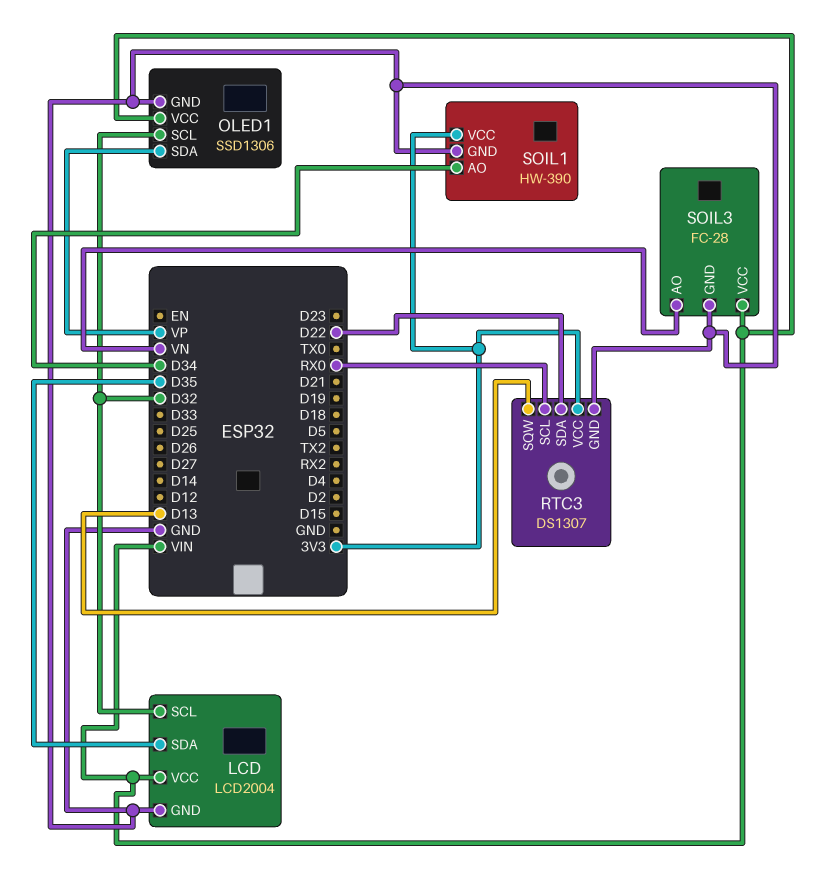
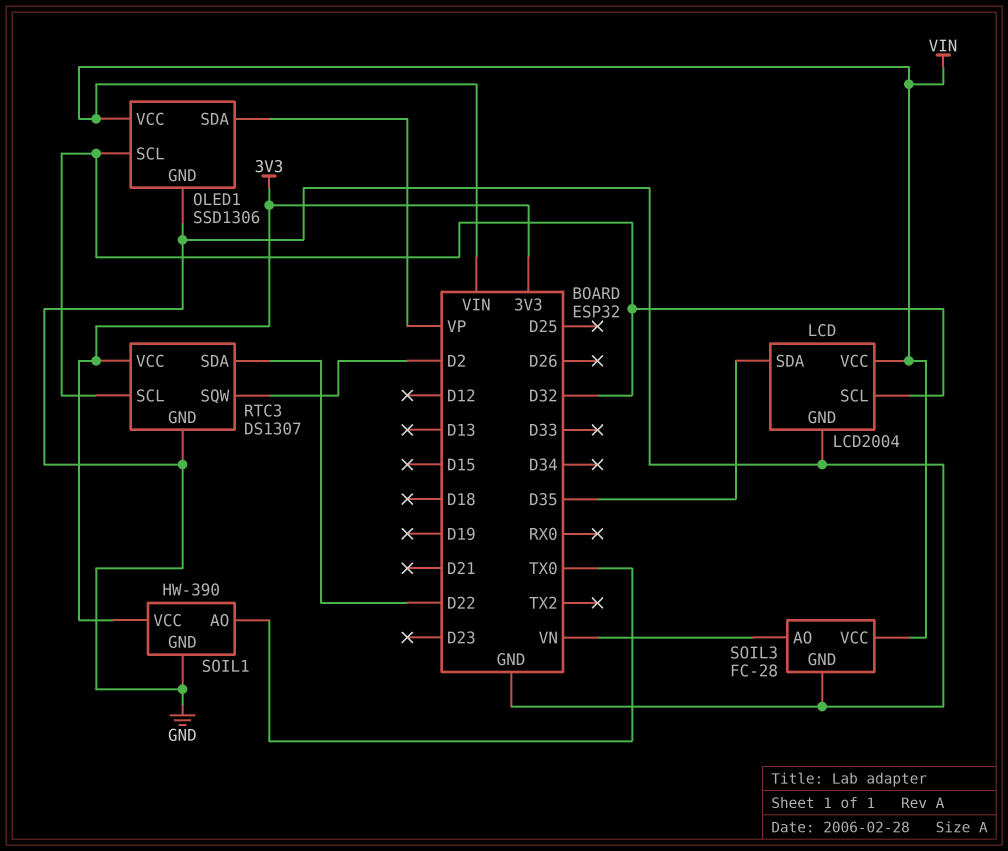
RTC3 pin SCL: RX0 -> D32
RTC3 pin SQW: D13 -> D2
SOIL1 pin AO: D34 -> TX0

